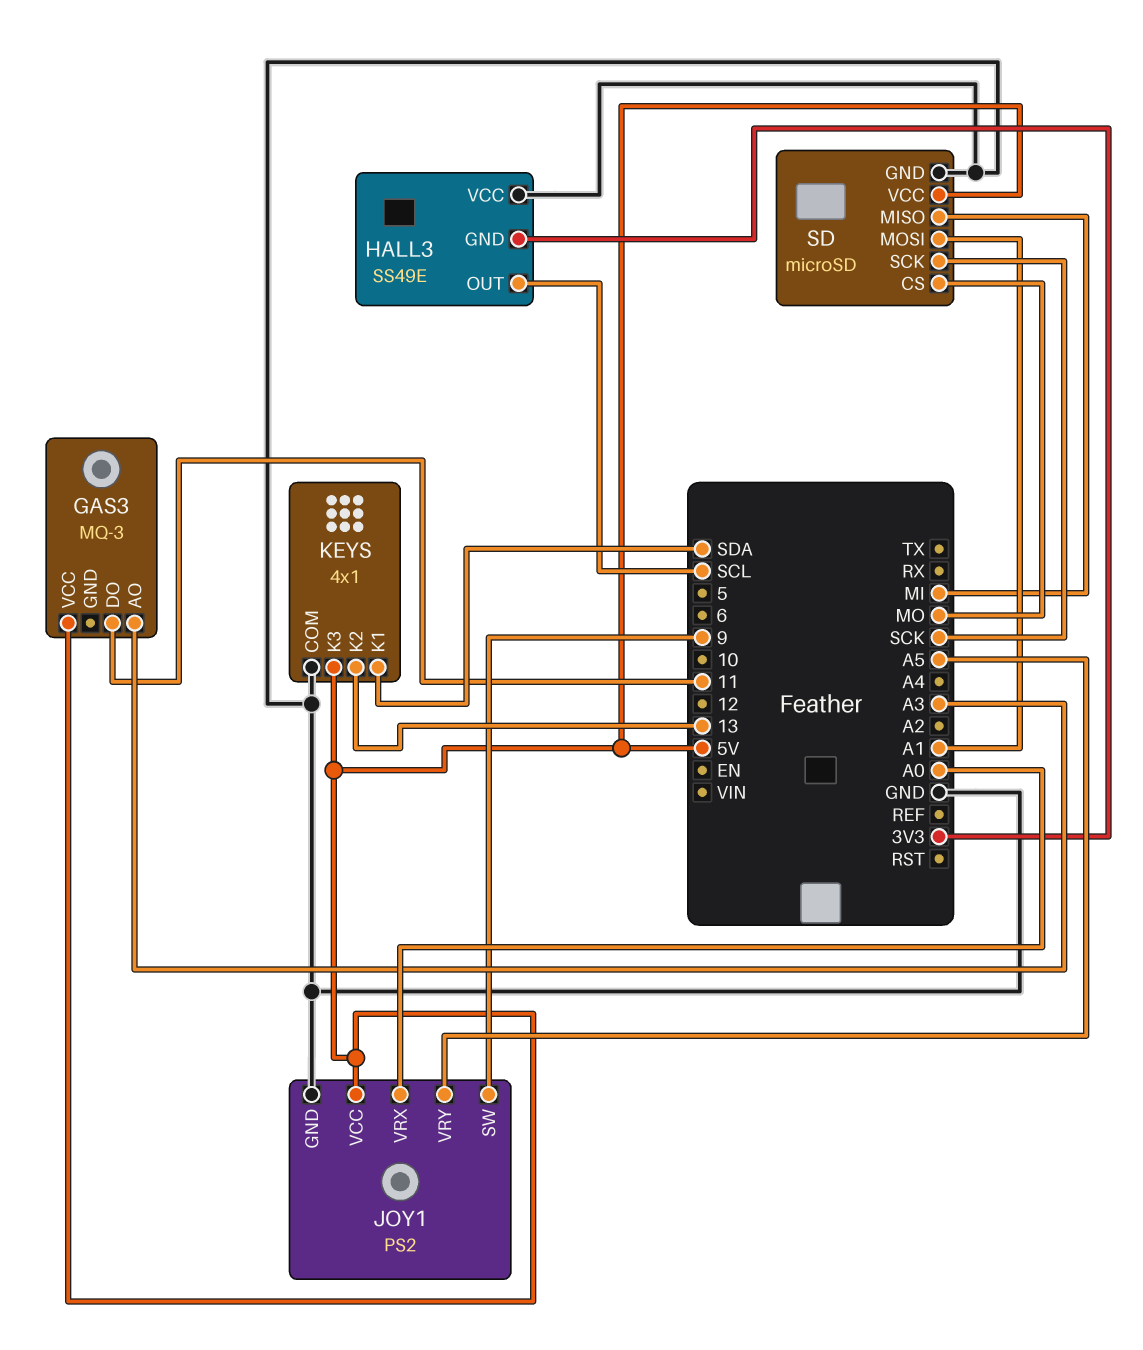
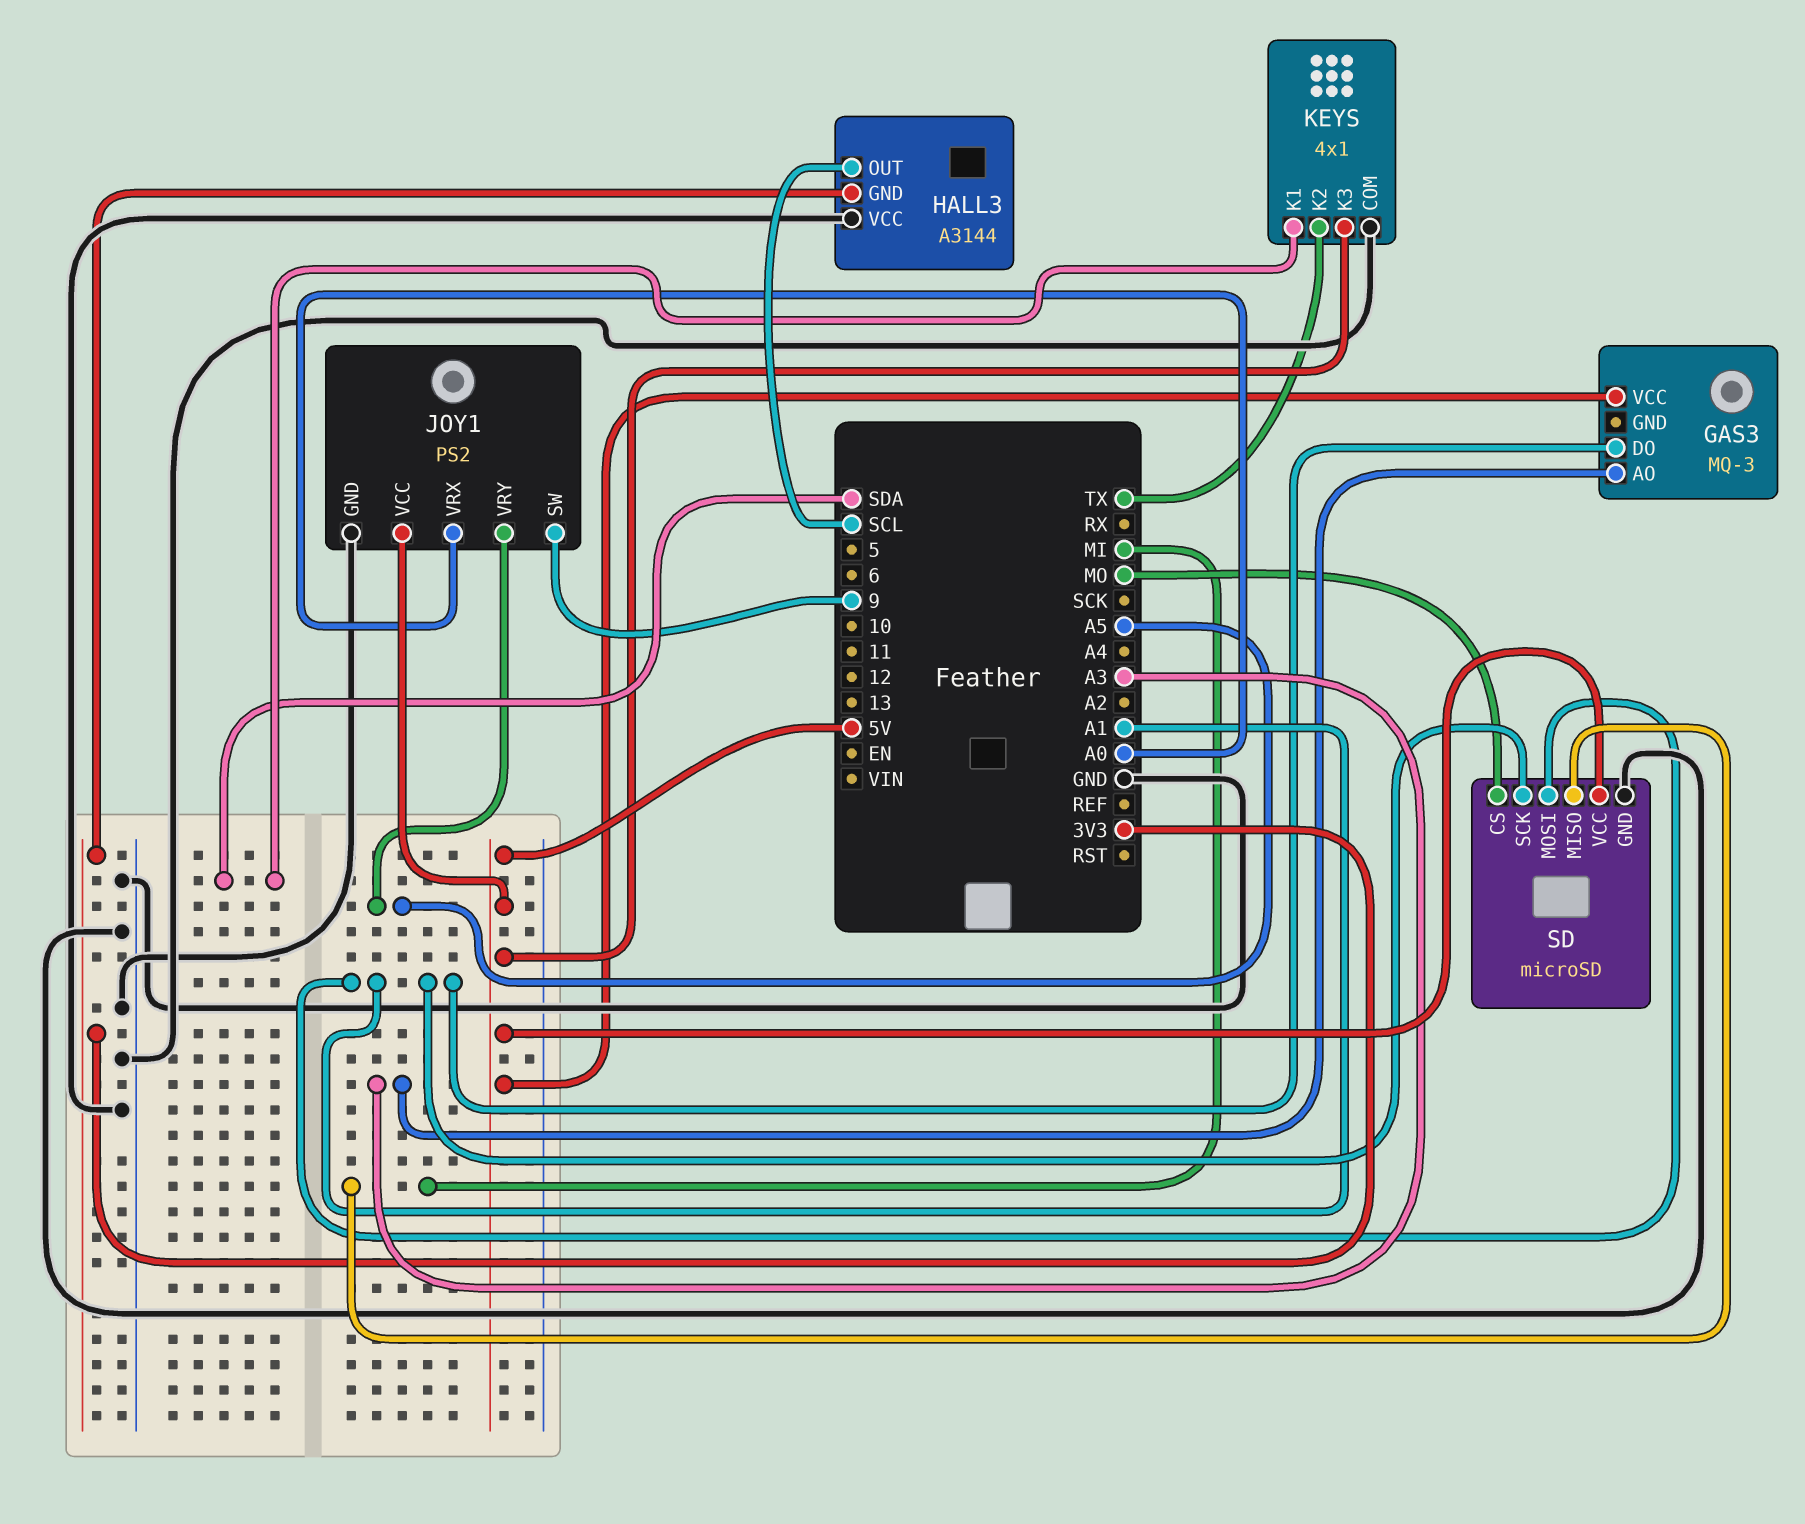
GAS3 pin DO: 11 -> A1
HALL3: SS49E -> A3144
KEYS pin K2: 13 -> TX
SD pin SCK: SCK -> A1

